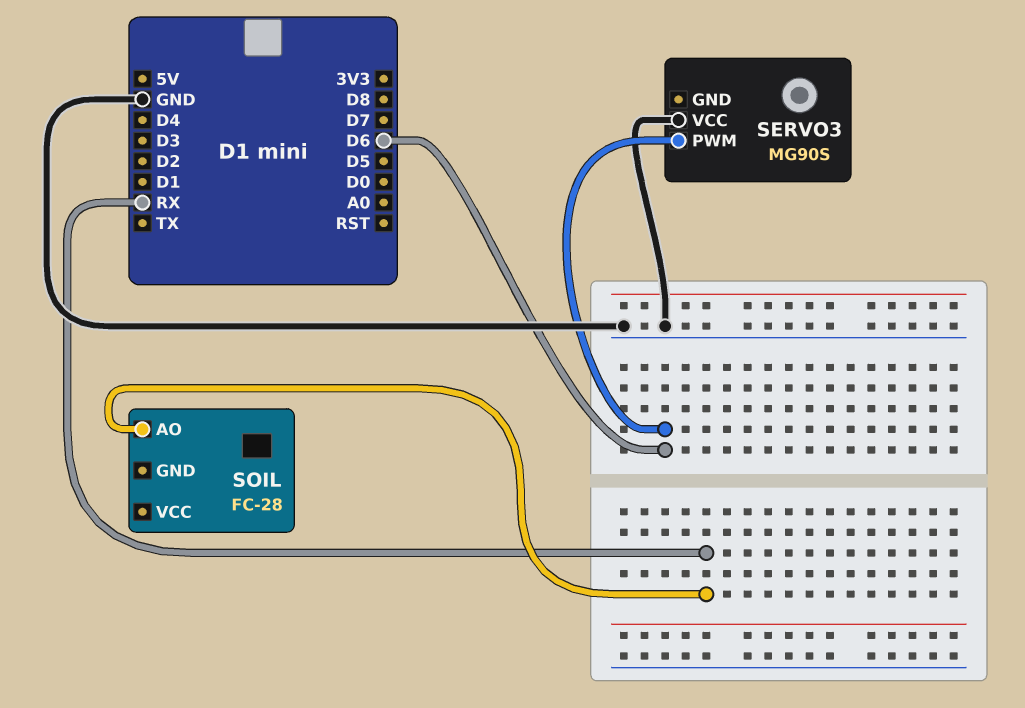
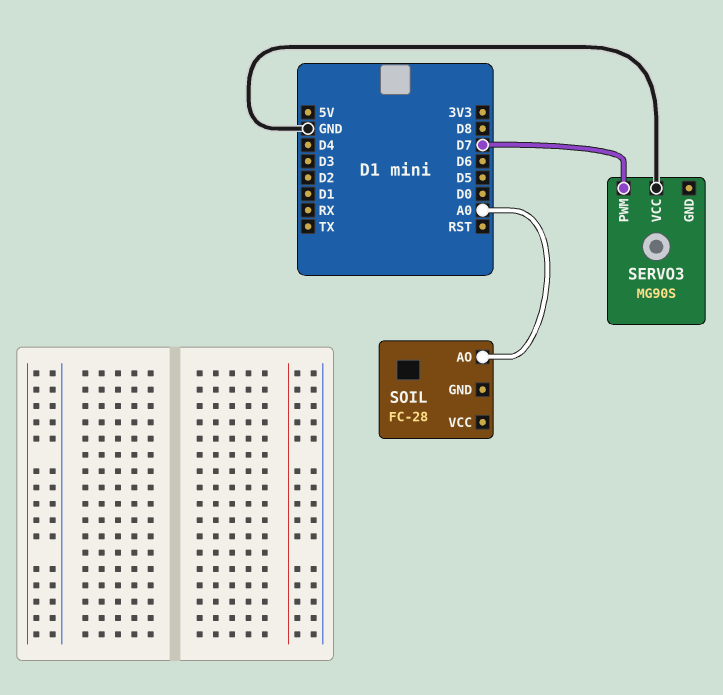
SERVO3 pin PWM: D6 -> D7
SOIL pin AO: RX -> A0

